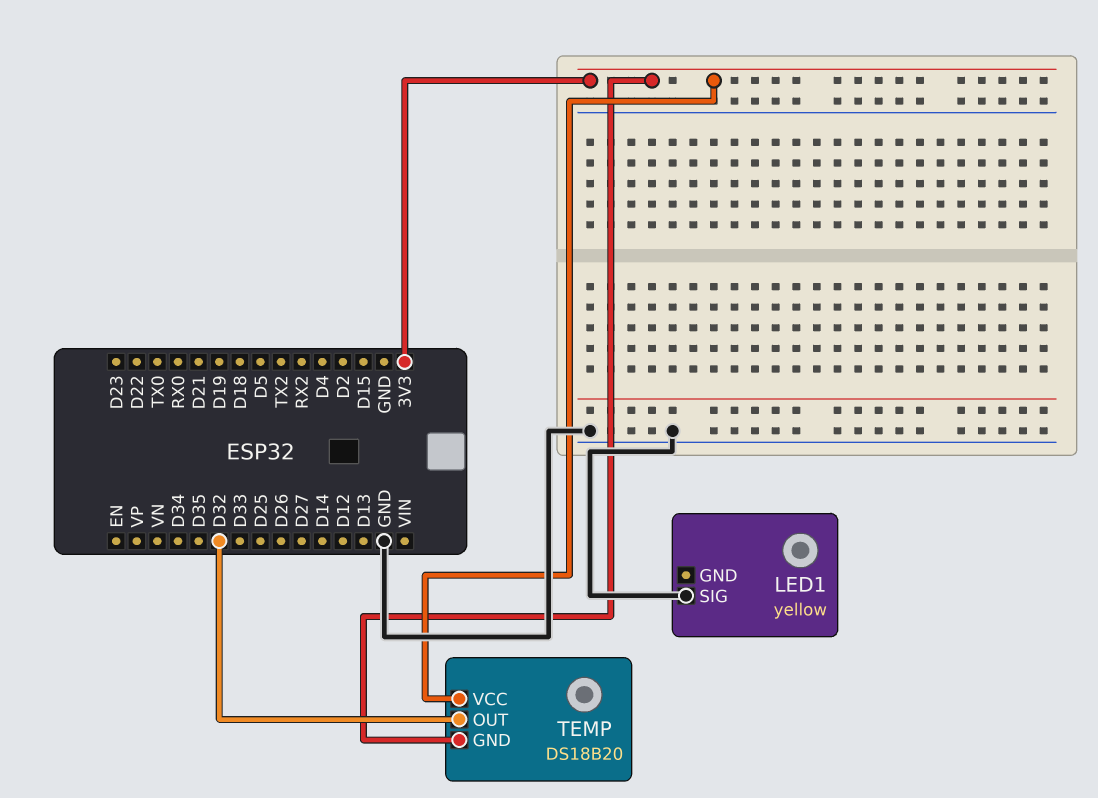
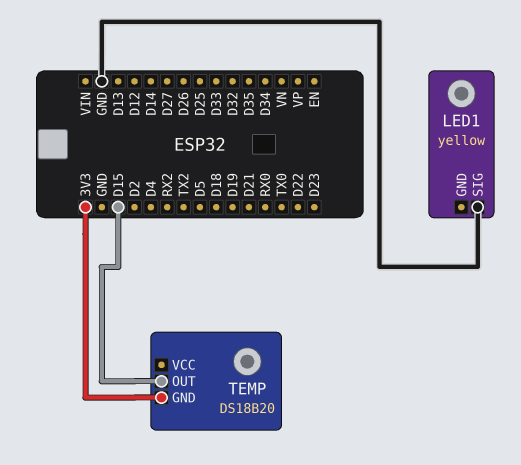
TEMP pin OUT: D32 -> D15
TEMP pin VCC: 3V3 -> none

